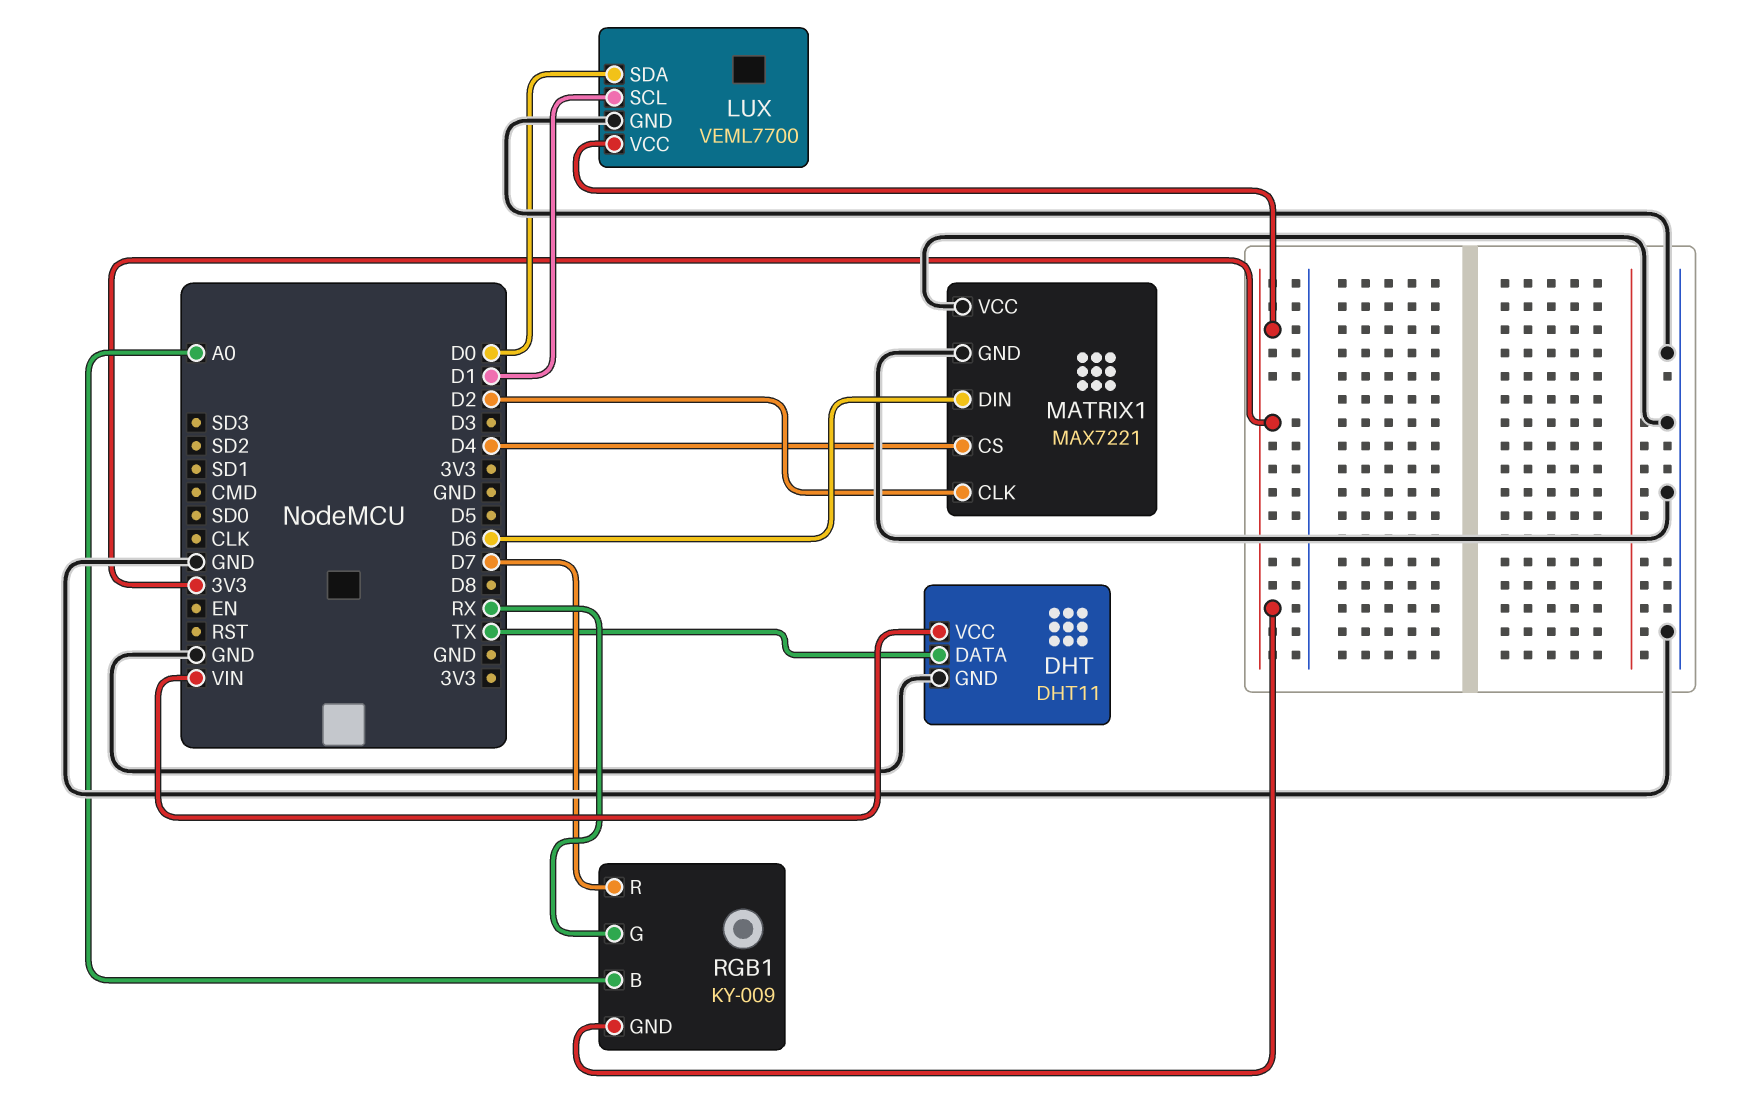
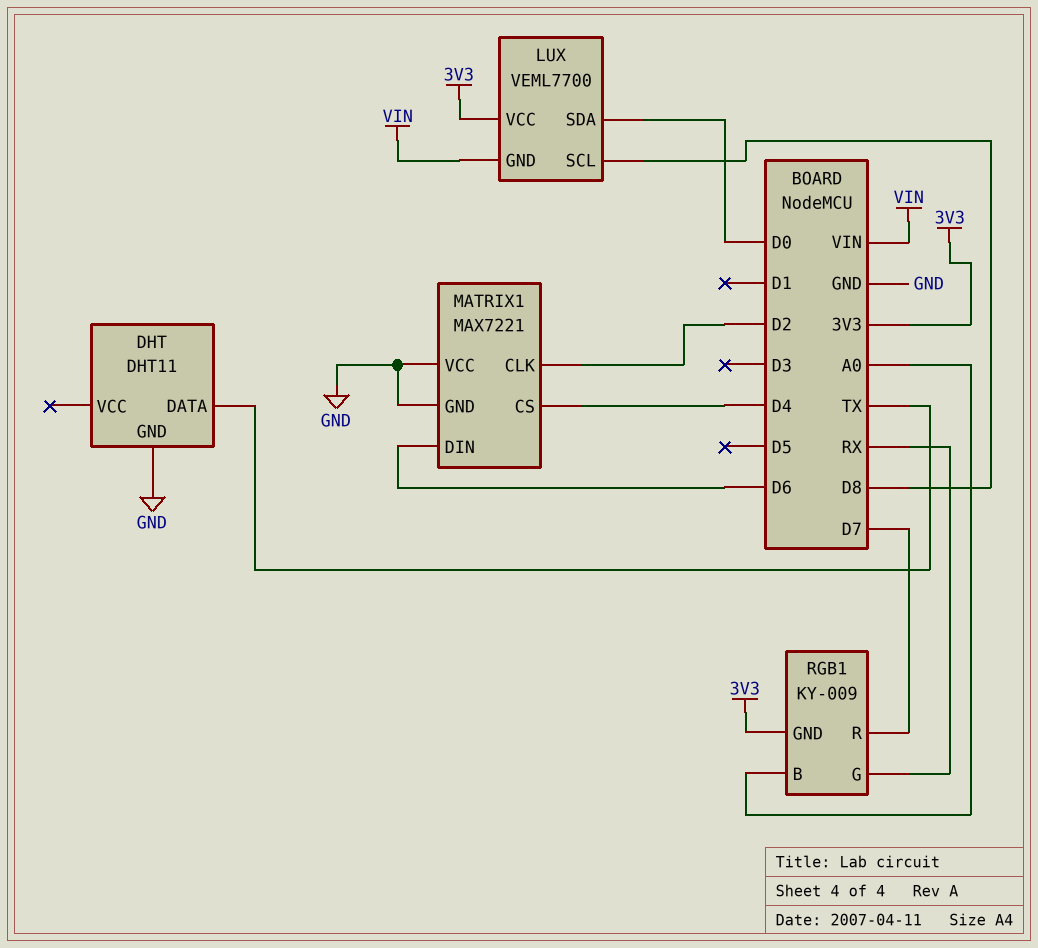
DHT pin VCC: VIN -> none
LUX pin GND: GND -> VIN
LUX pin SCL: D1 -> D8

